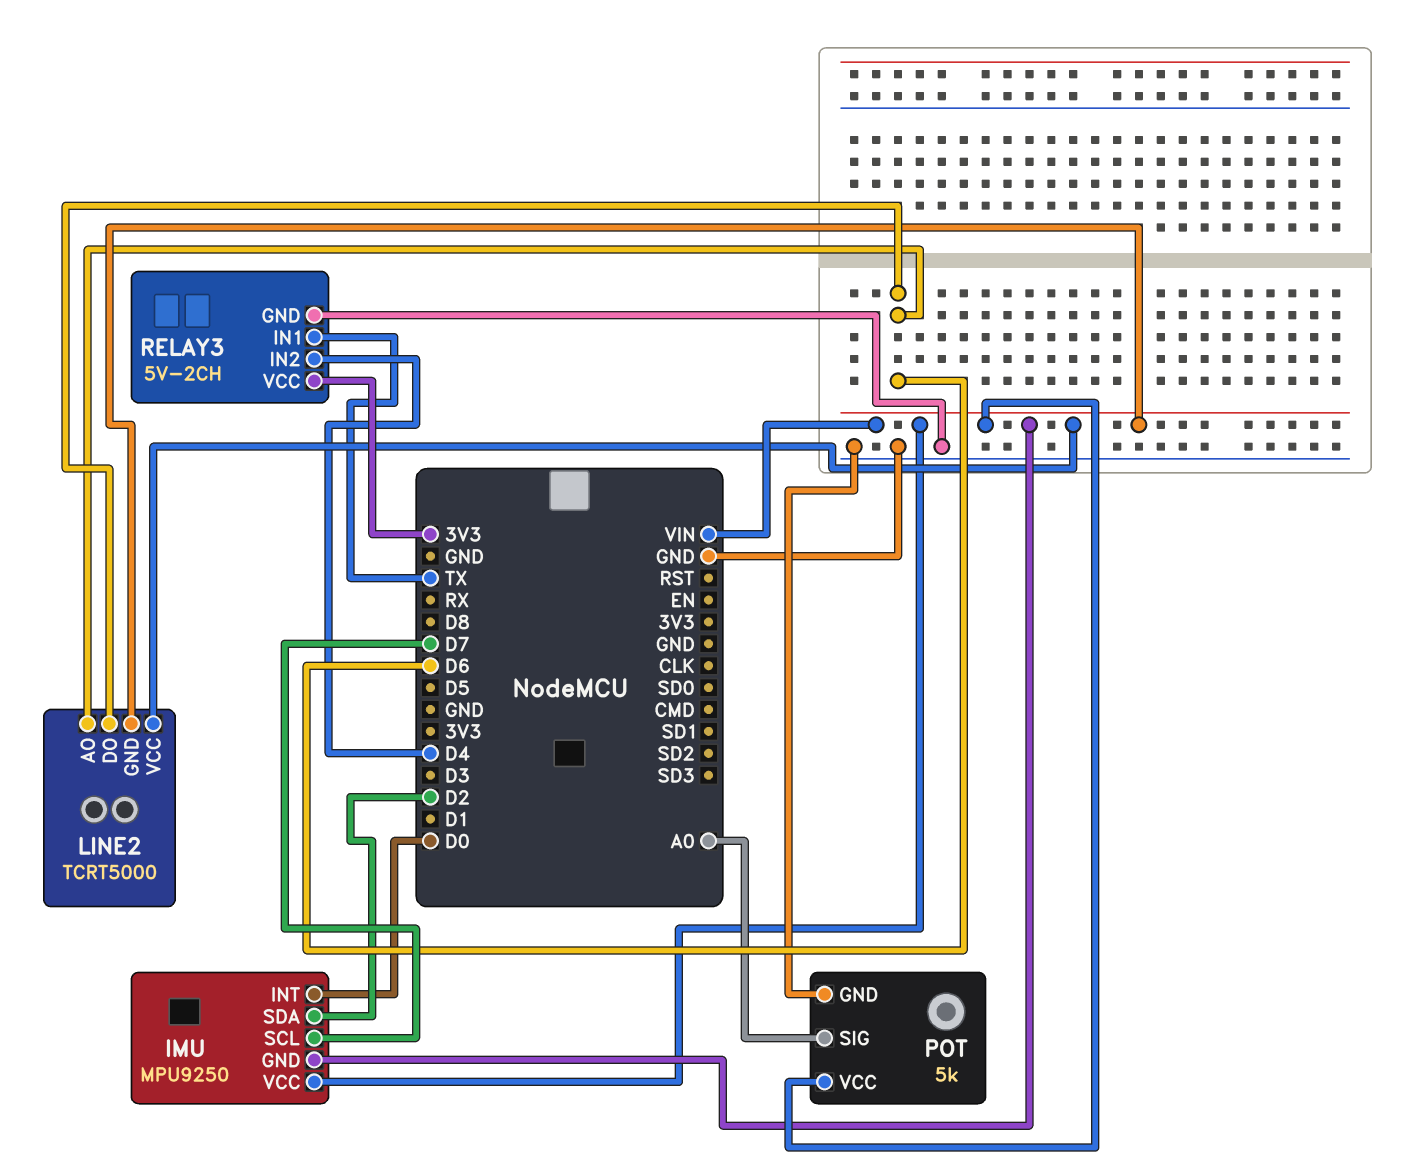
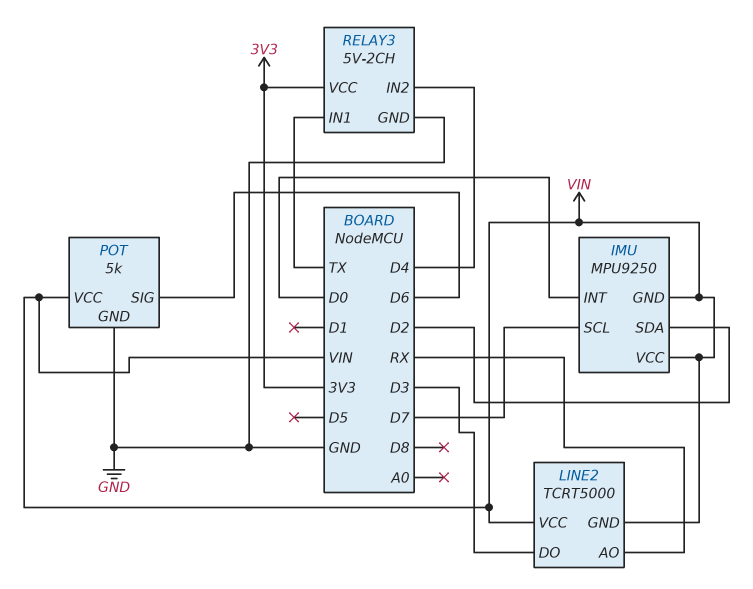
LINE2 pin AO: D6 -> RX
LINE2 pin DO: D6 -> D3
POT pin SIG: A0 -> D6

